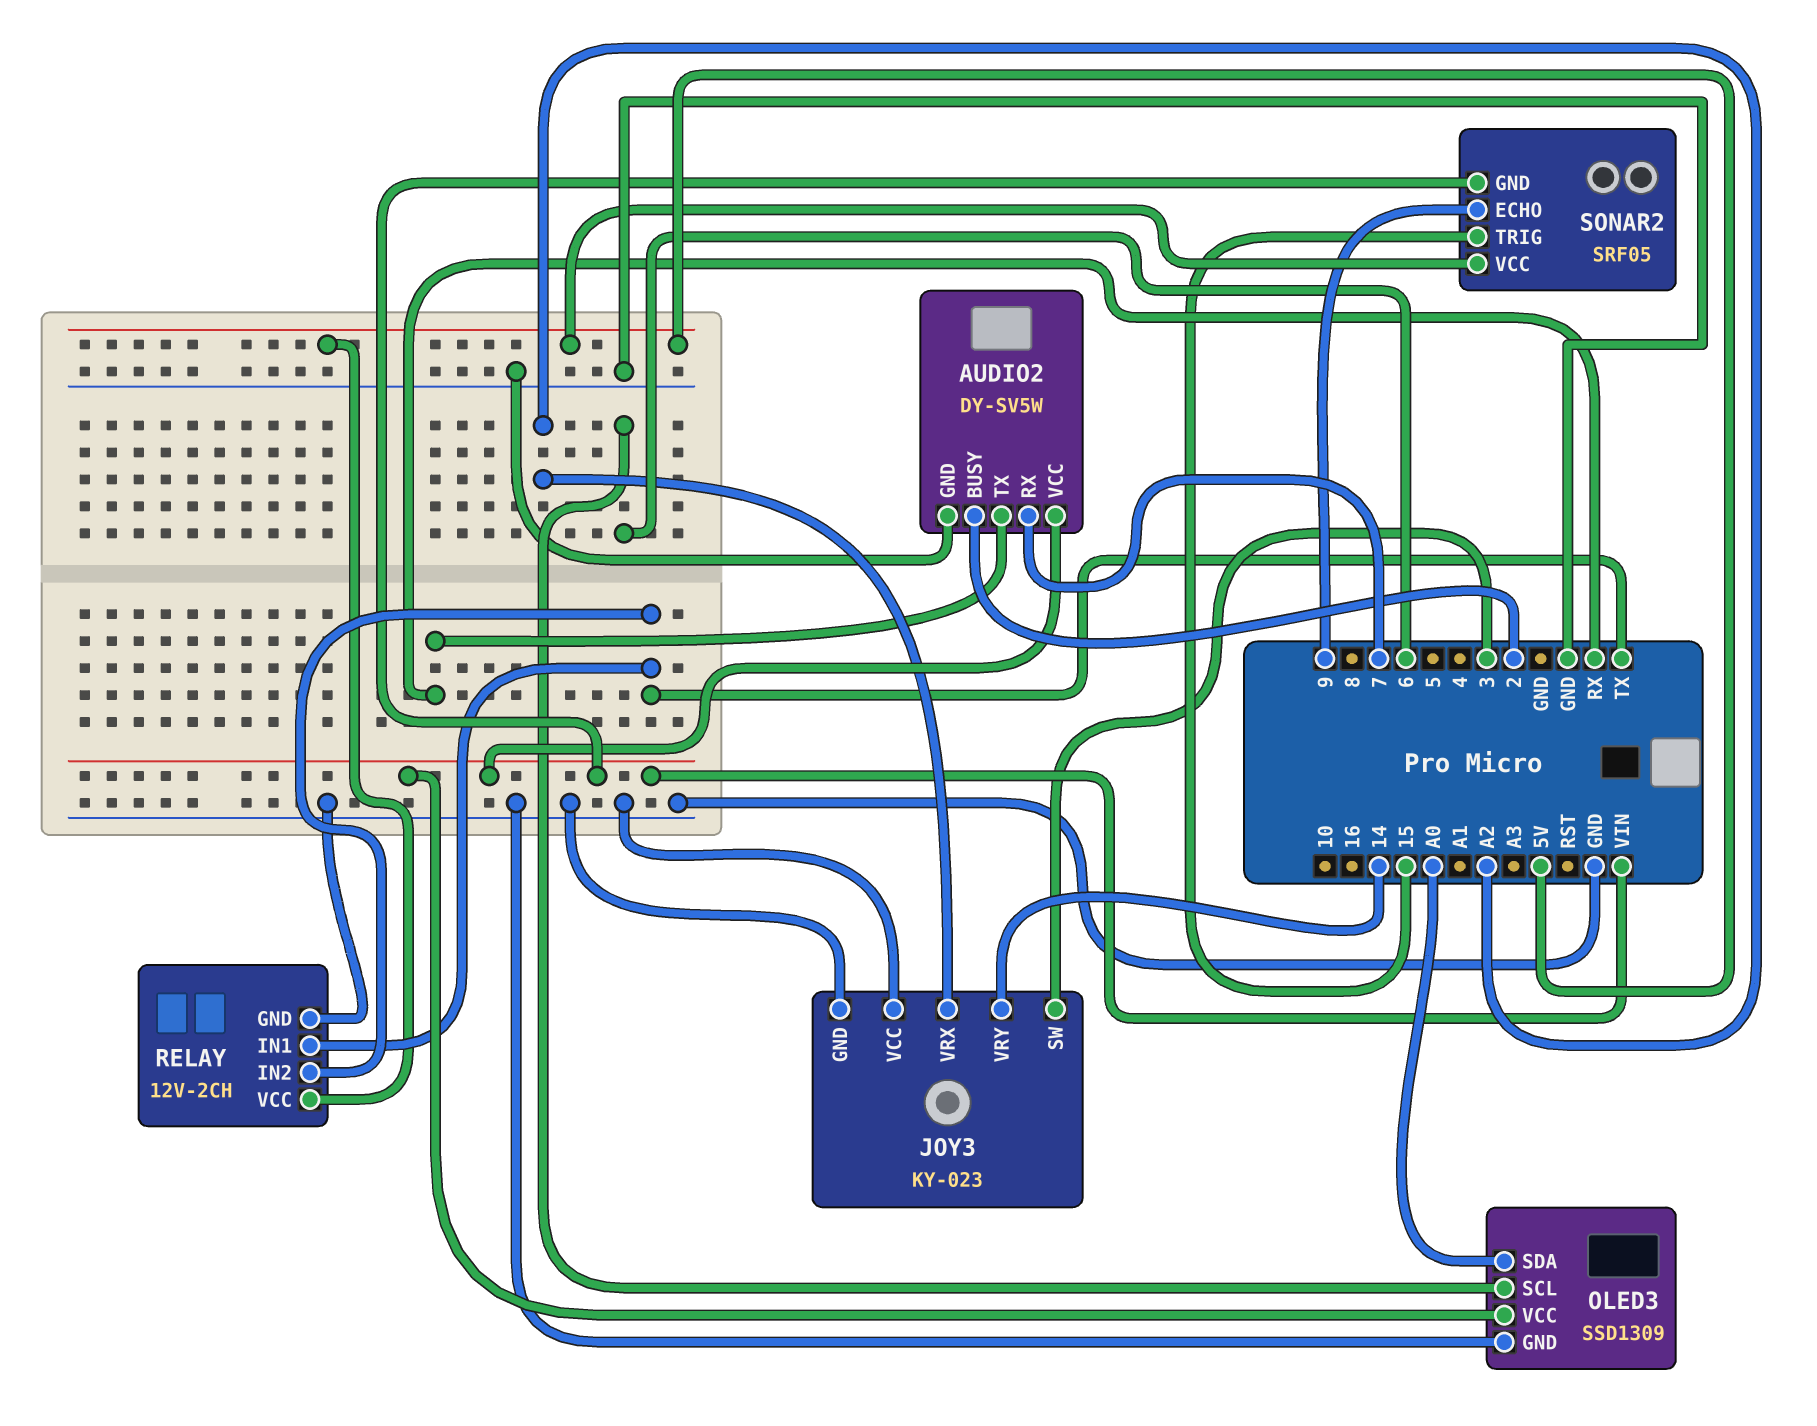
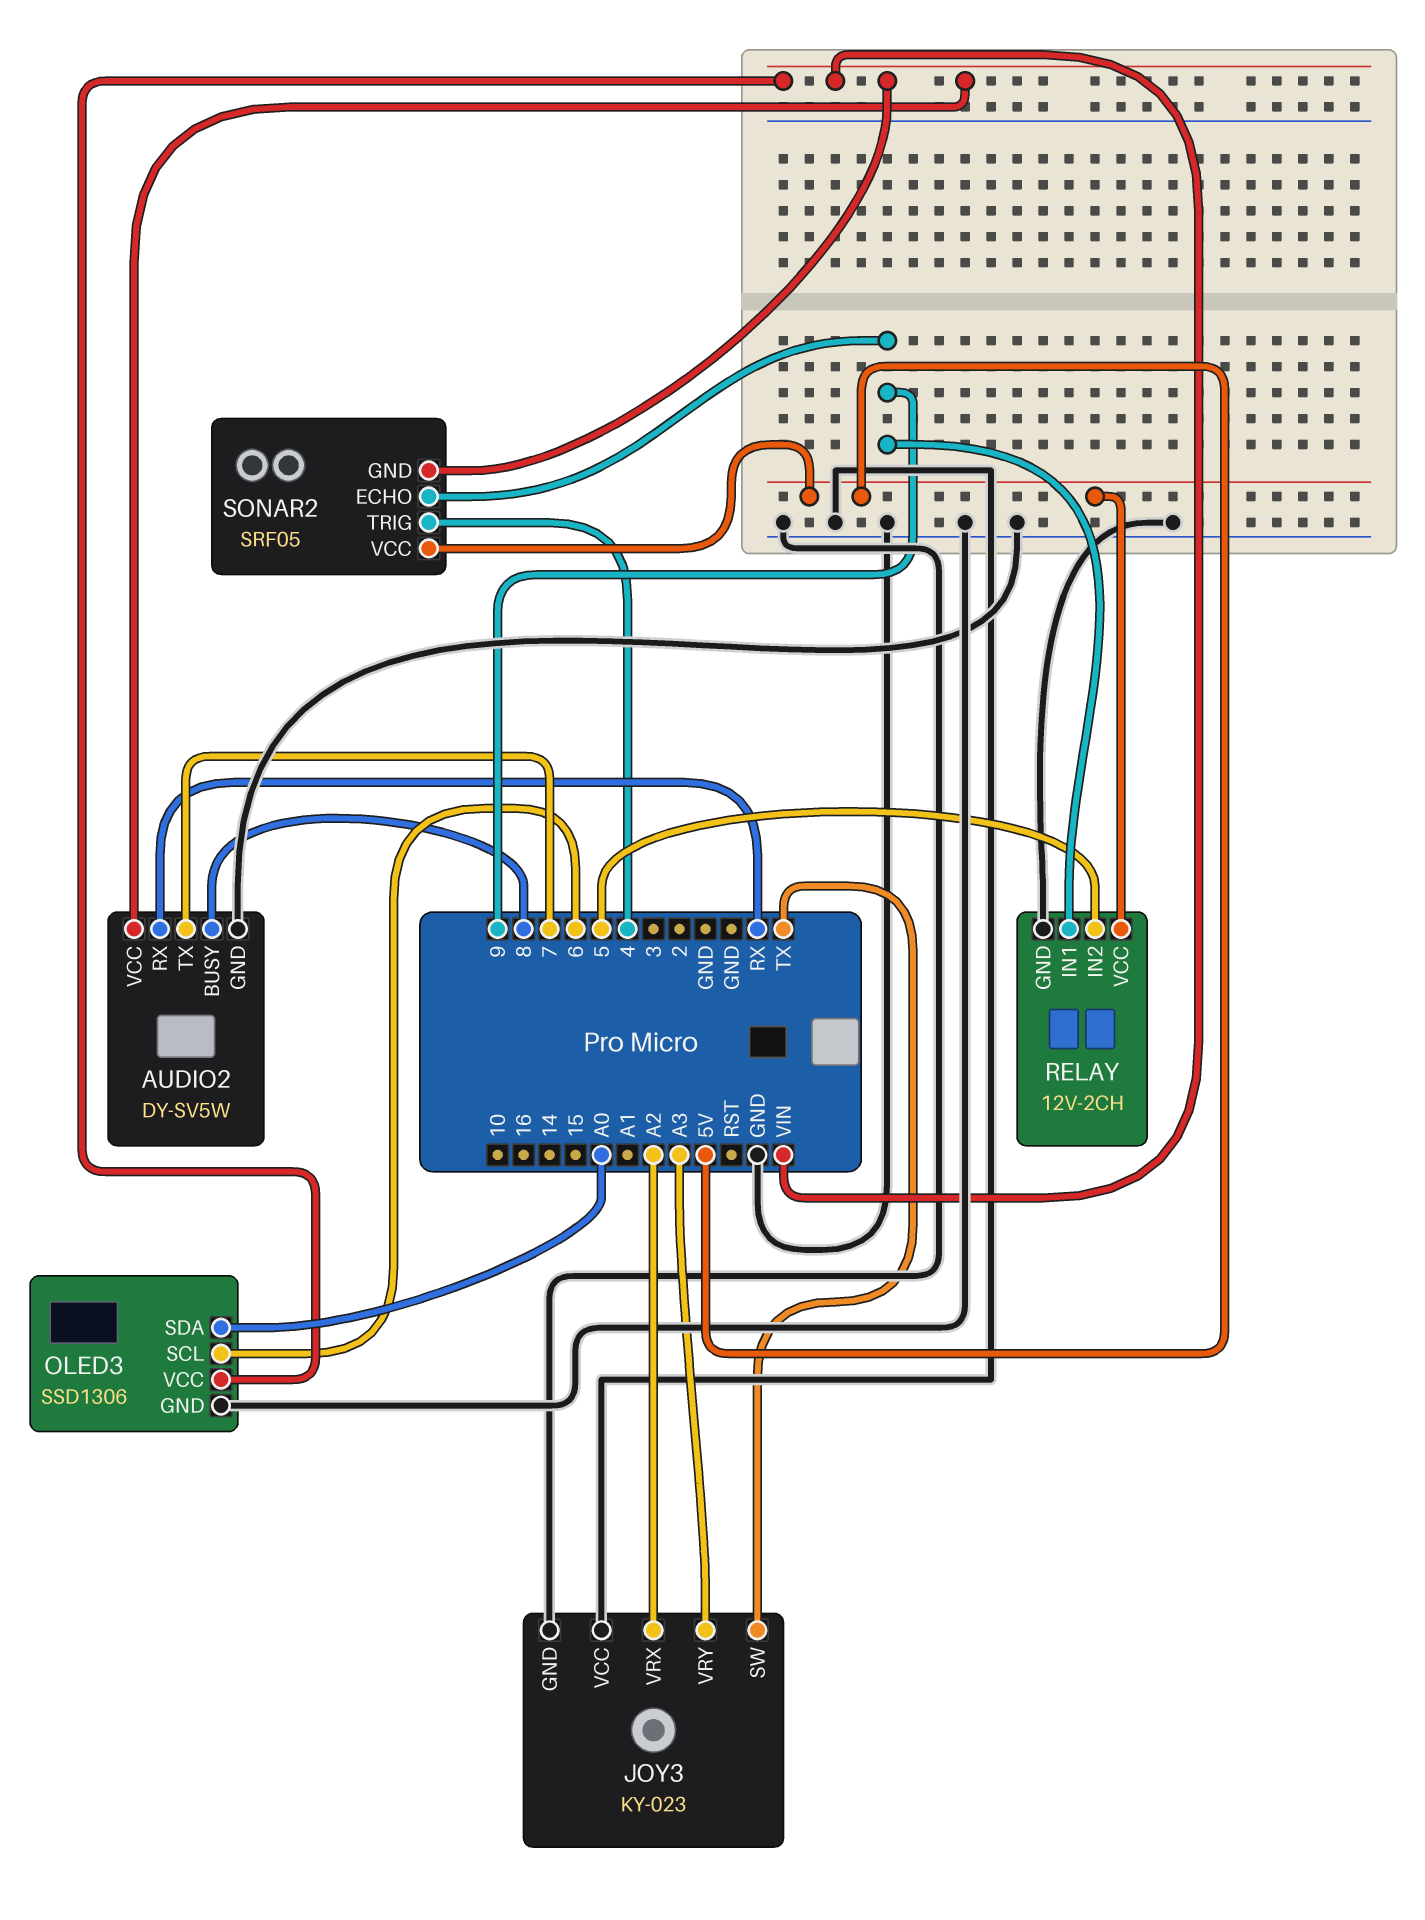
AUDIO2 pin BUSY: 2 -> 8
AUDIO2 pin RX: 7 -> RX
AUDIO2 pin TX: RX -> 7
JOY3 pin SW: 3 -> TX
JOY3 pin VRY: 14 -> A3
OLED3: SSD1309 -> SSD1306
RELAY pin IN1: TX -> 9
RELAY pin IN2: TX -> 5
SONAR2 pin TRIG: 15 -> 4

